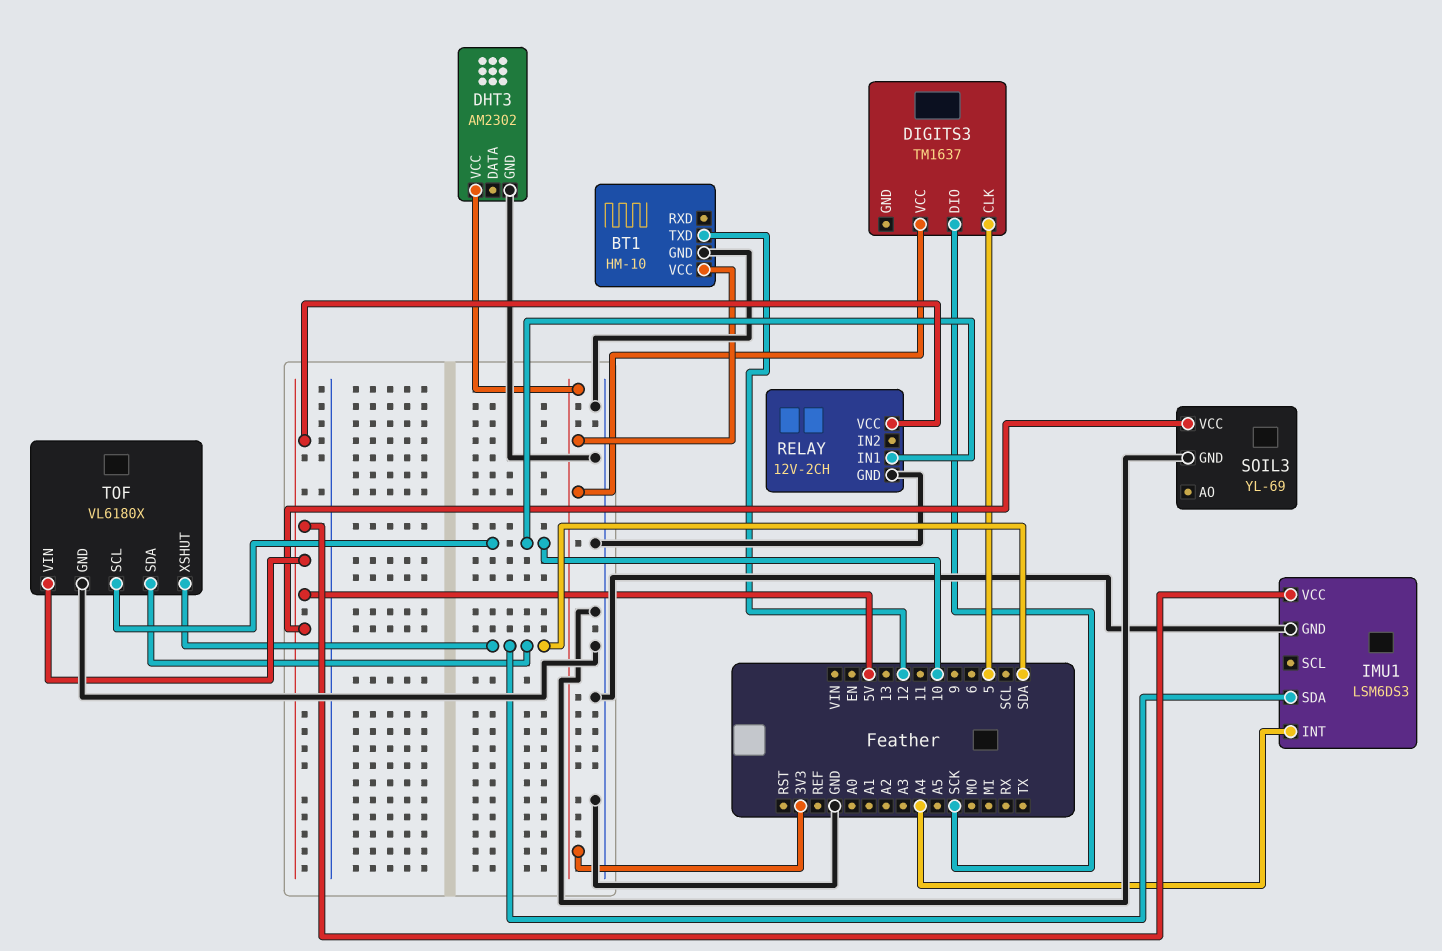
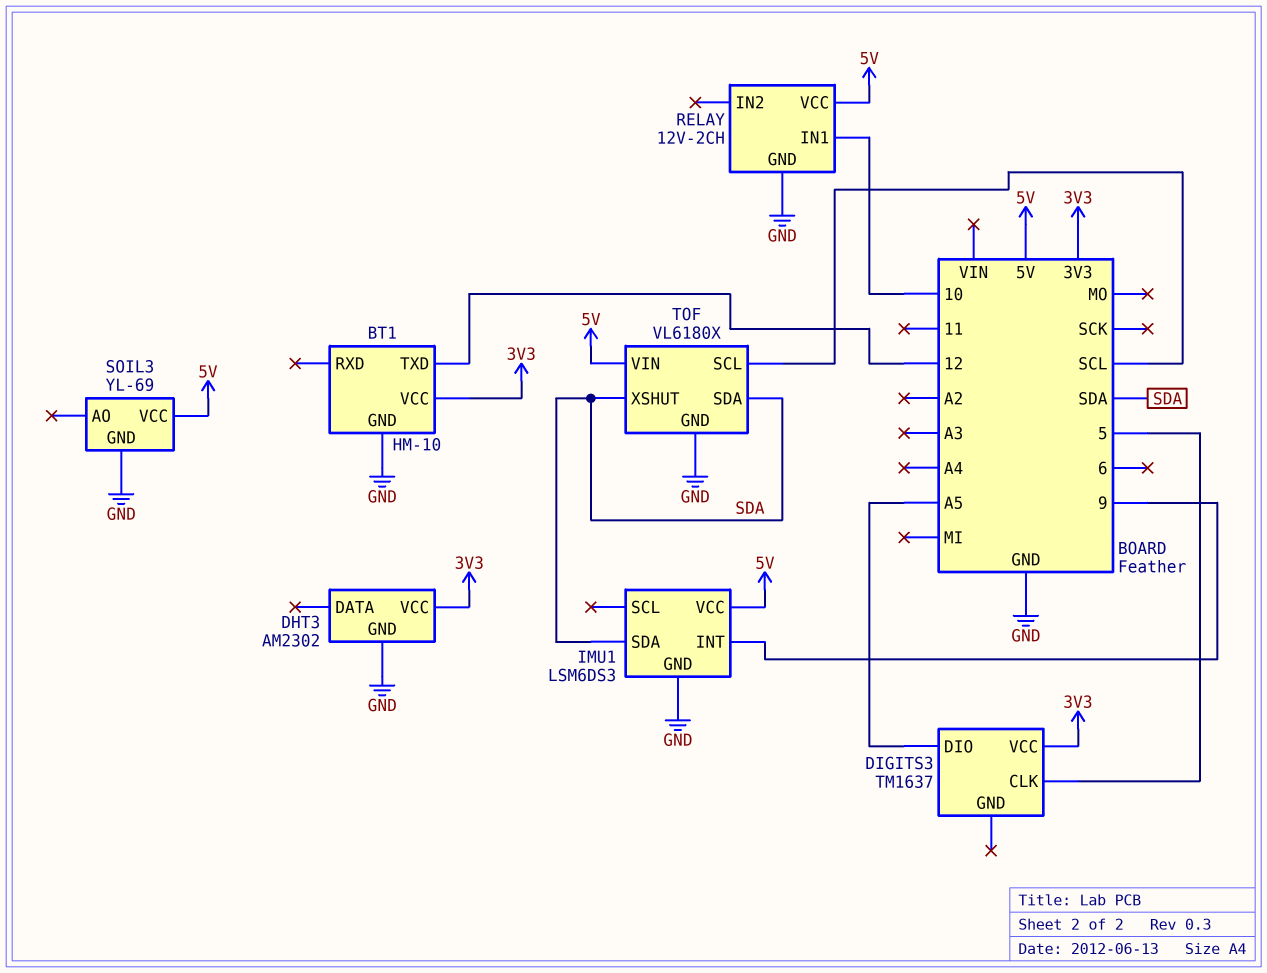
DIGITS3 pin DIO: SCK -> A5
IMU1 pin INT: A4 -> 9
TOF pin SCL: 10 -> SCL

